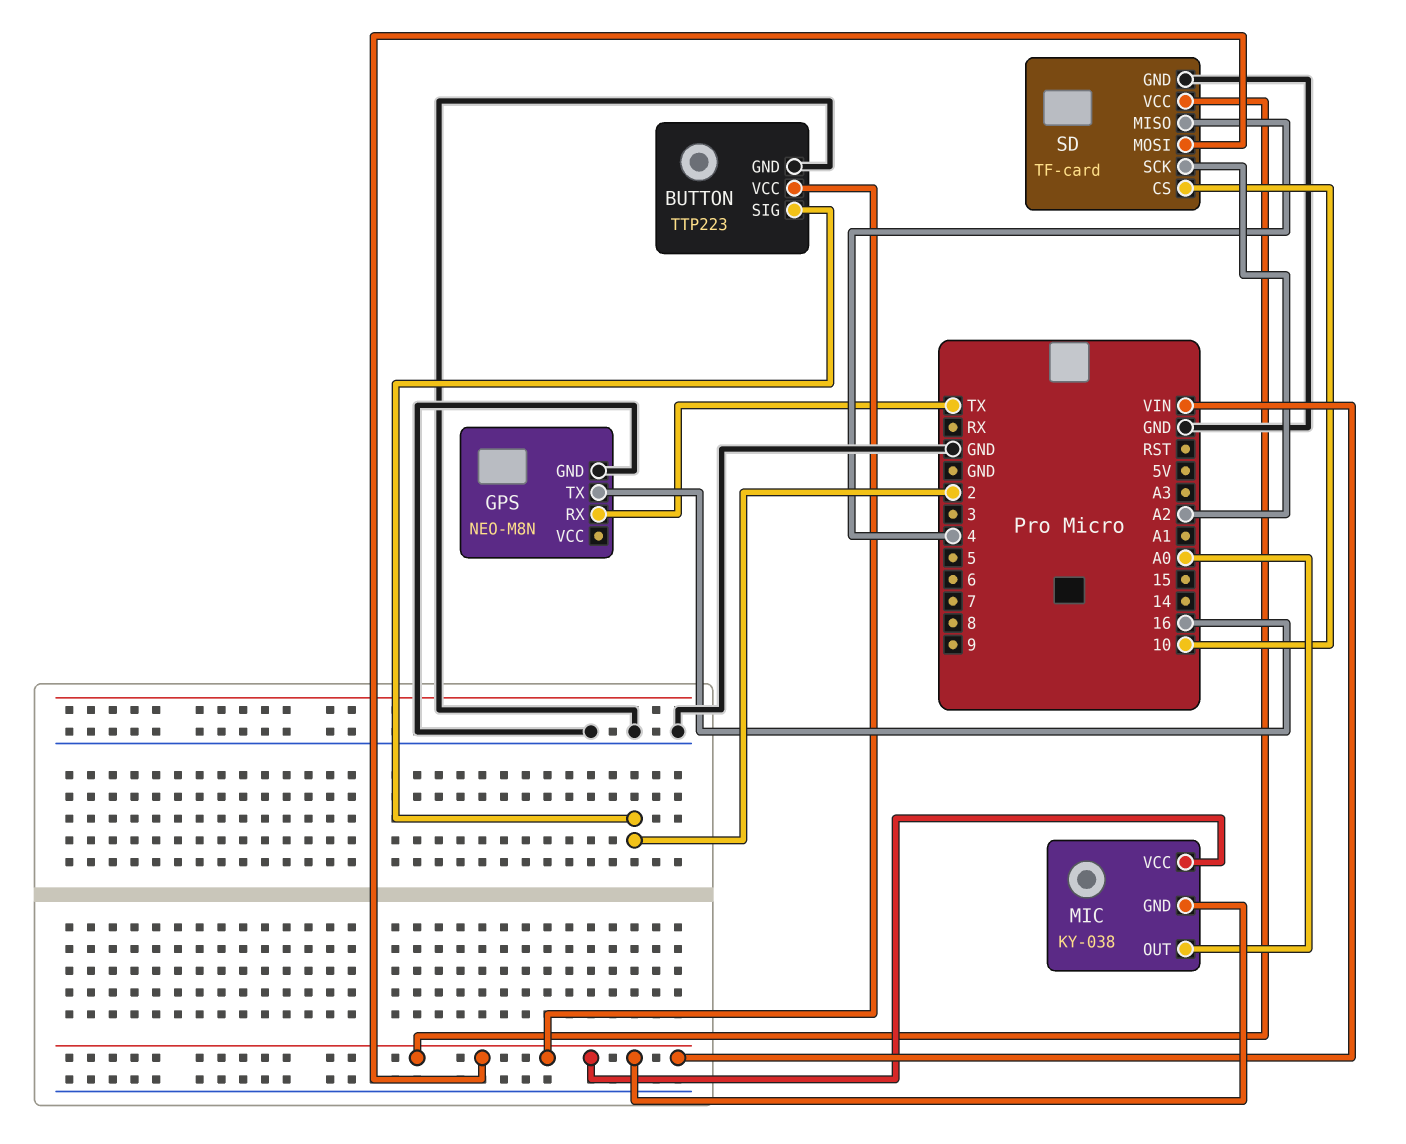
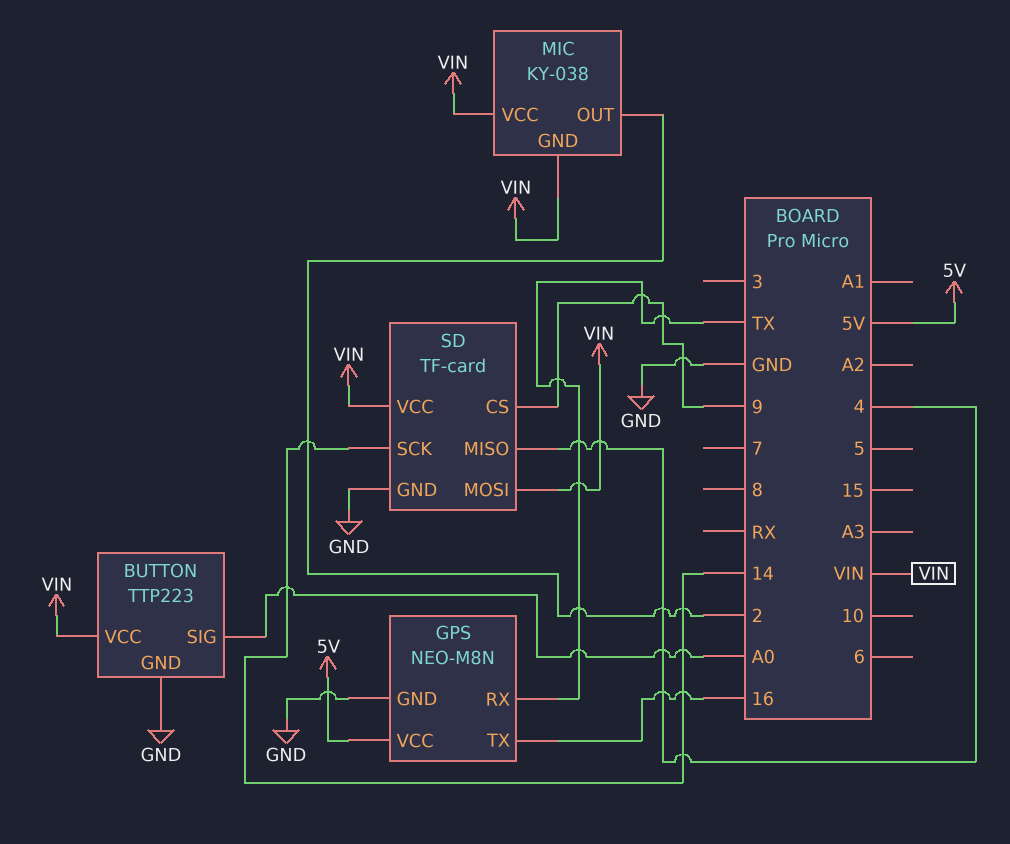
BUTTON pin SIG: 2 -> A0
GPS pin VCC: none -> 5V
MIC pin OUT: A0 -> 2
SD pin CS: 10 -> 9
SD pin SCK: A2 -> 14

